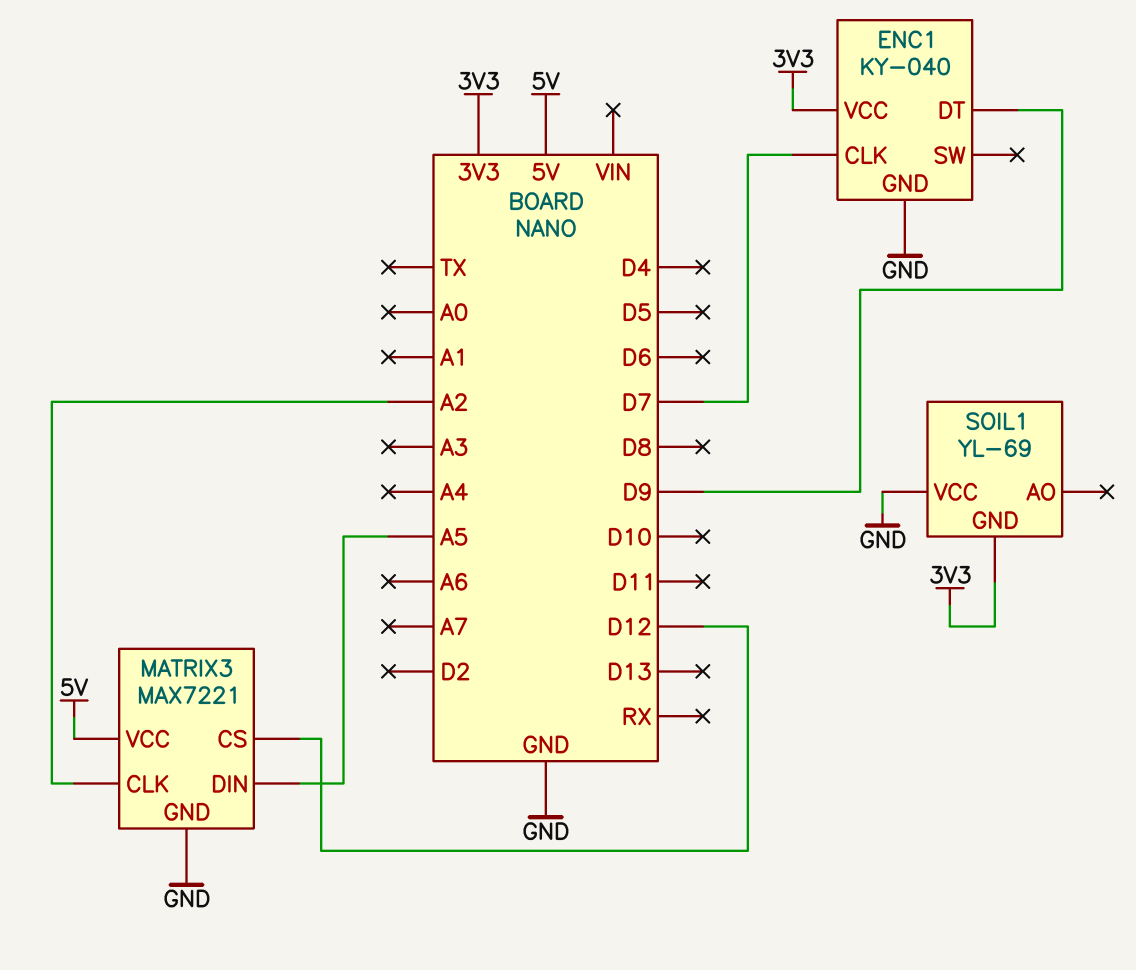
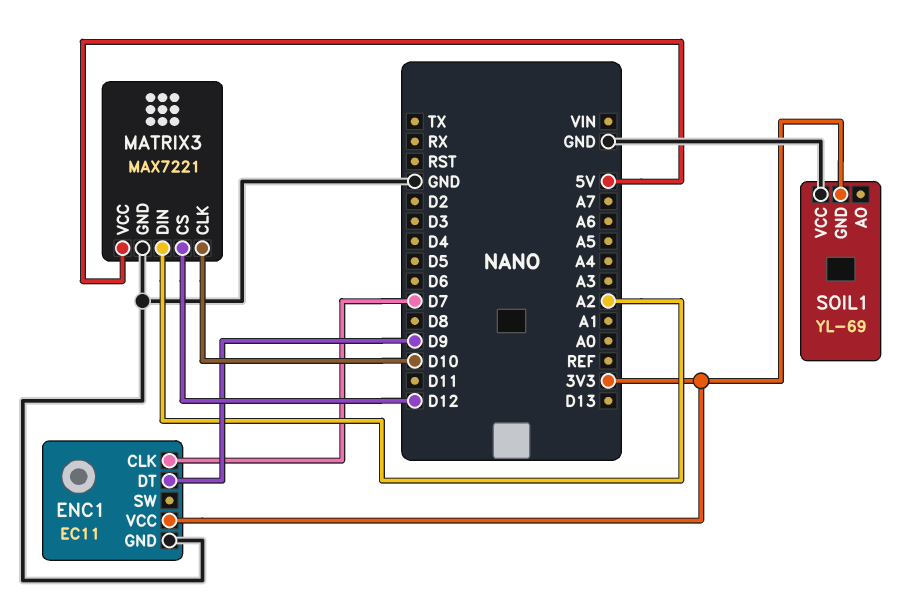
ENC1: KY-040 -> EC11
MATRIX3 pin CLK: A2 -> D10
MATRIX3 pin DIN: A5 -> A2

